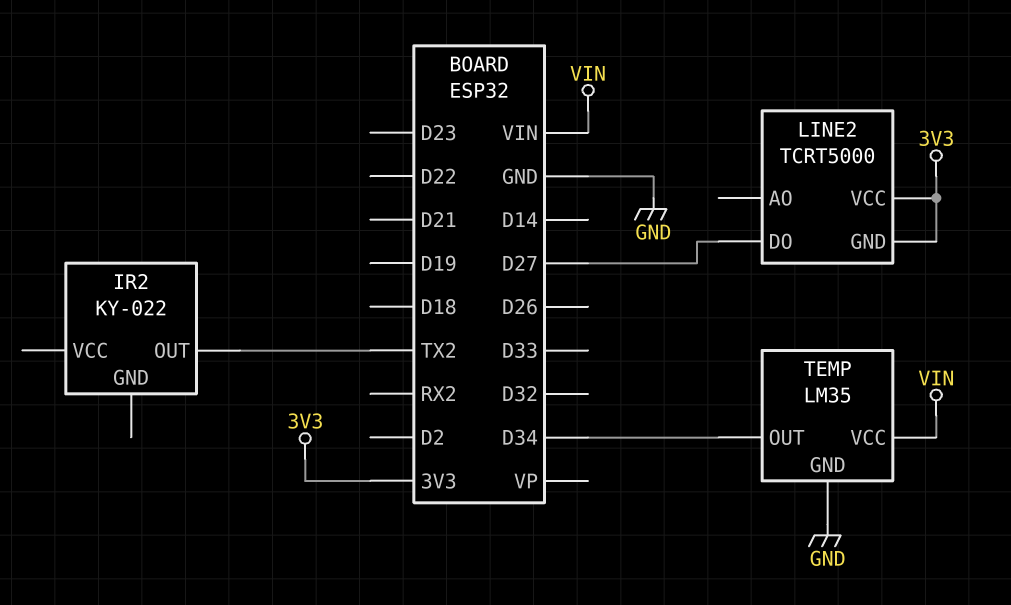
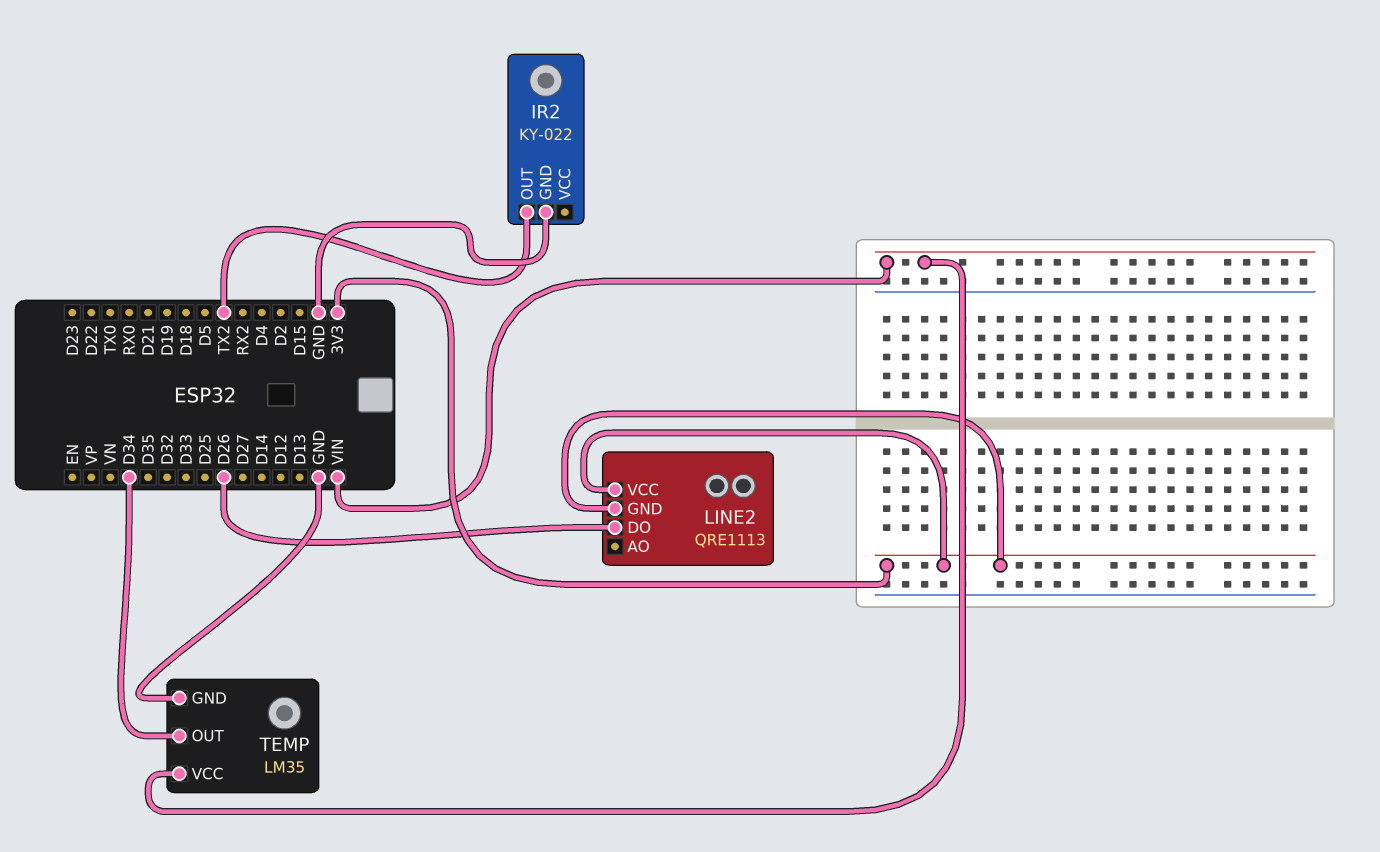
IR2 pin GND: none -> GND
LINE2: TCRT5000 -> QRE1113
LINE2 pin DO: D27 -> D26

